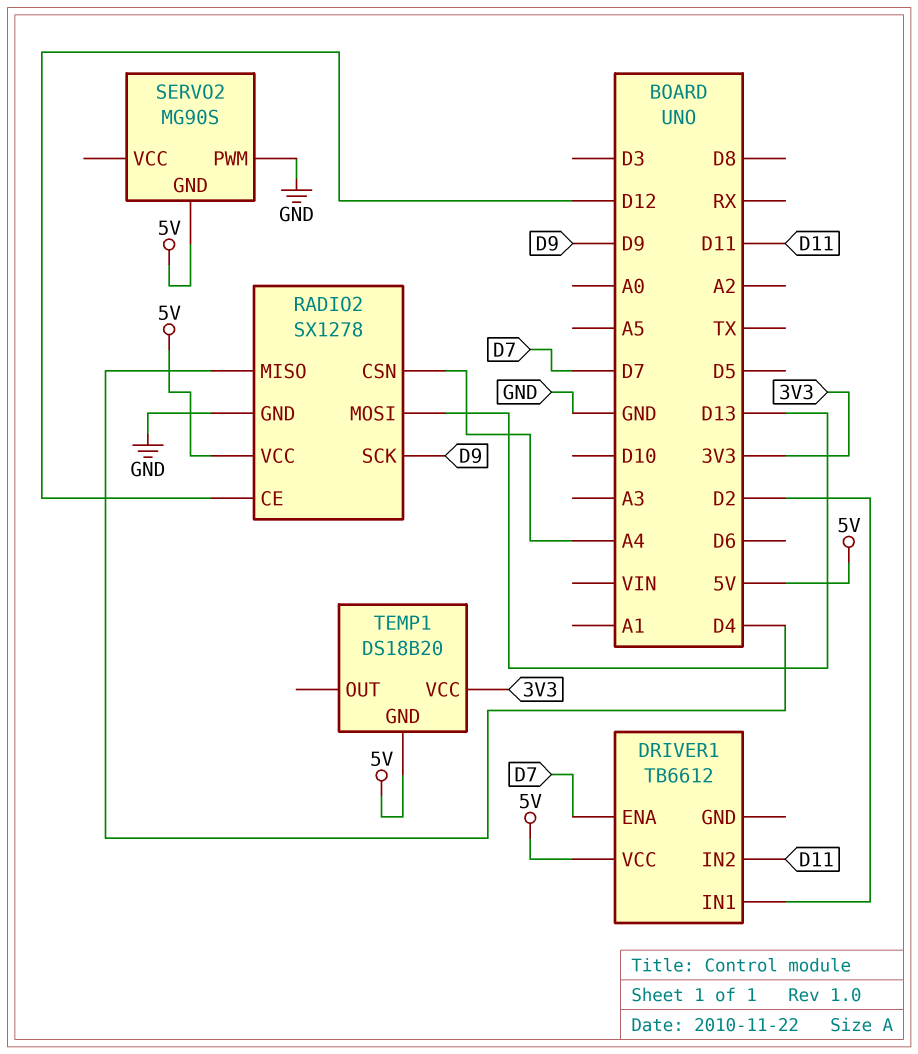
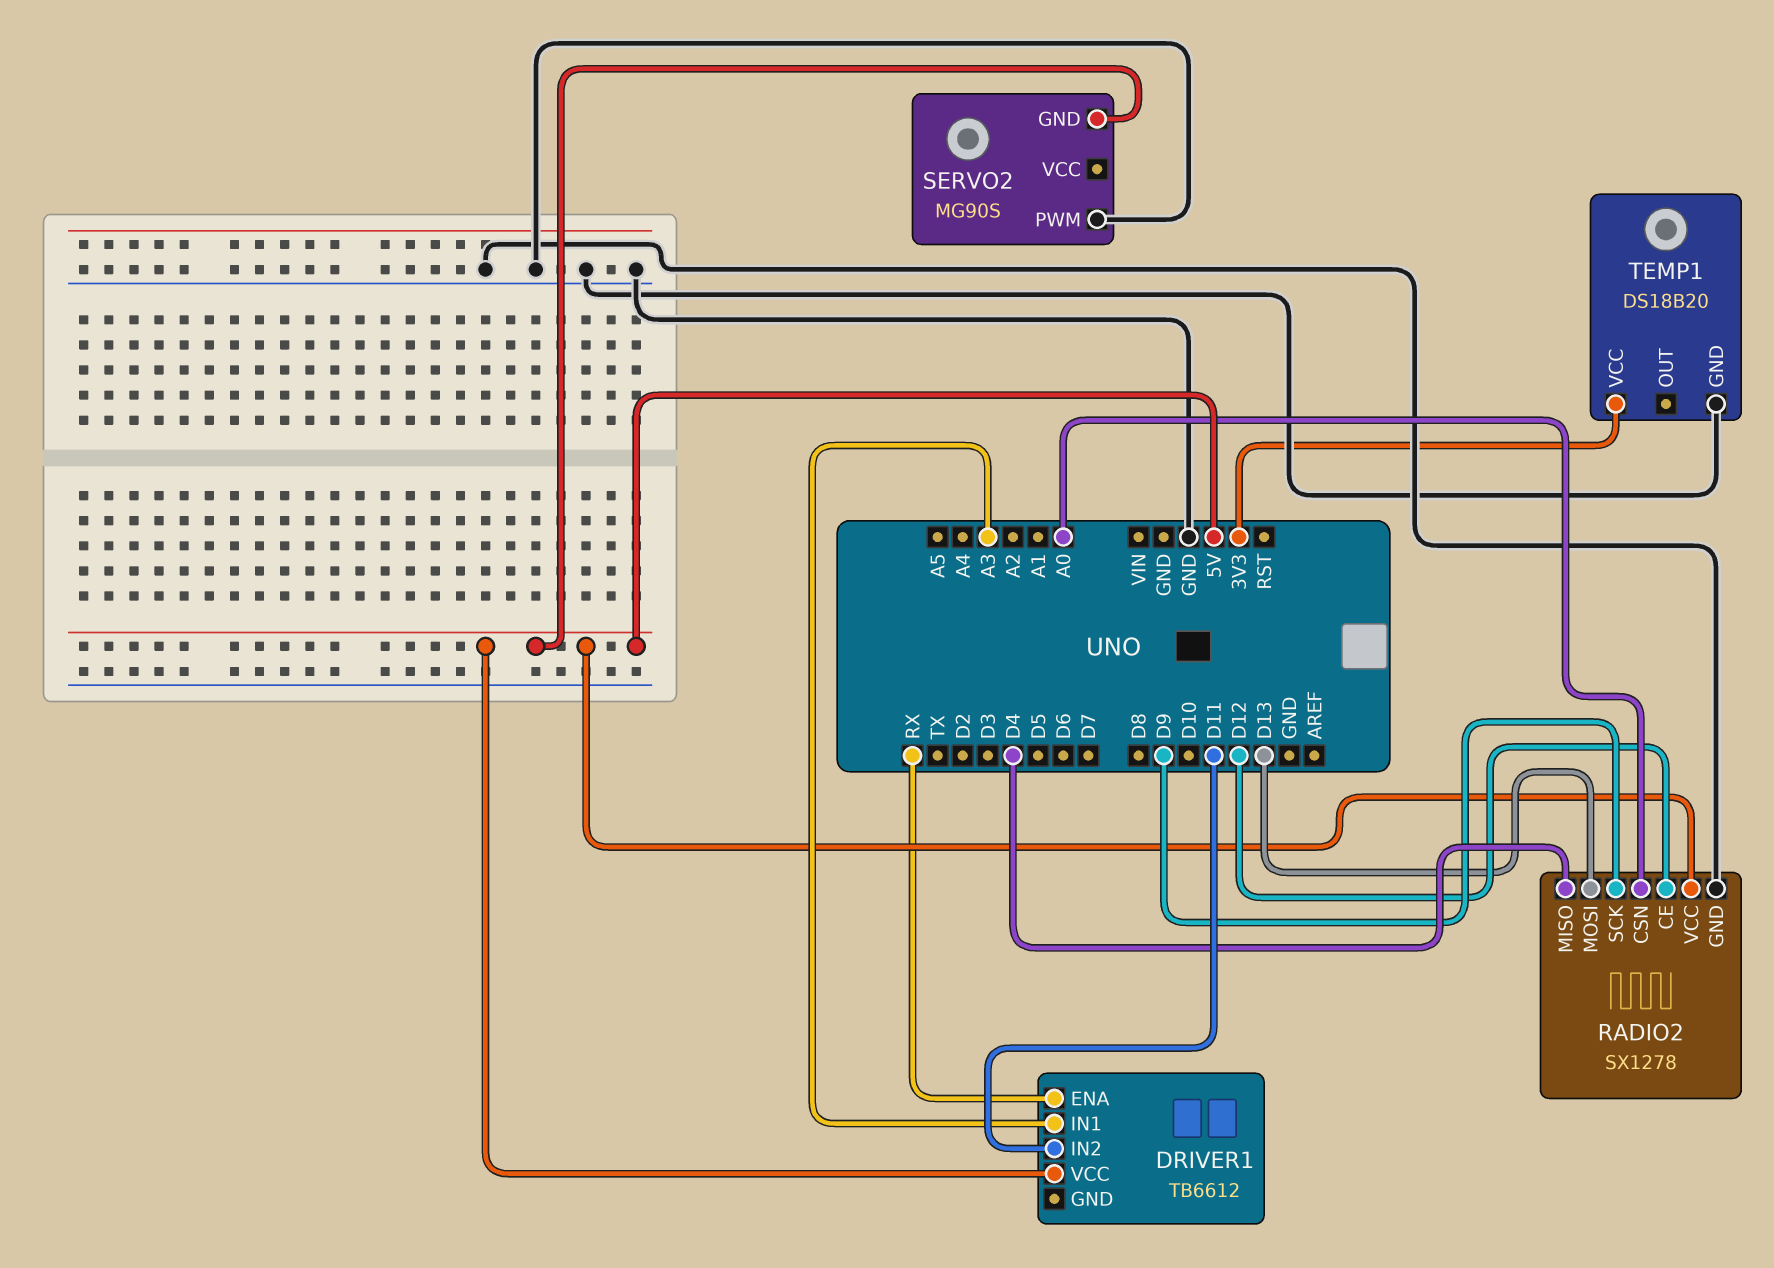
DRIVER1 pin ENA: D7 -> RX
DRIVER1 pin IN1: D2 -> A3
RADIO2 pin CSN: A4 -> A0
TEMP1 pin GND: 5V -> GND

